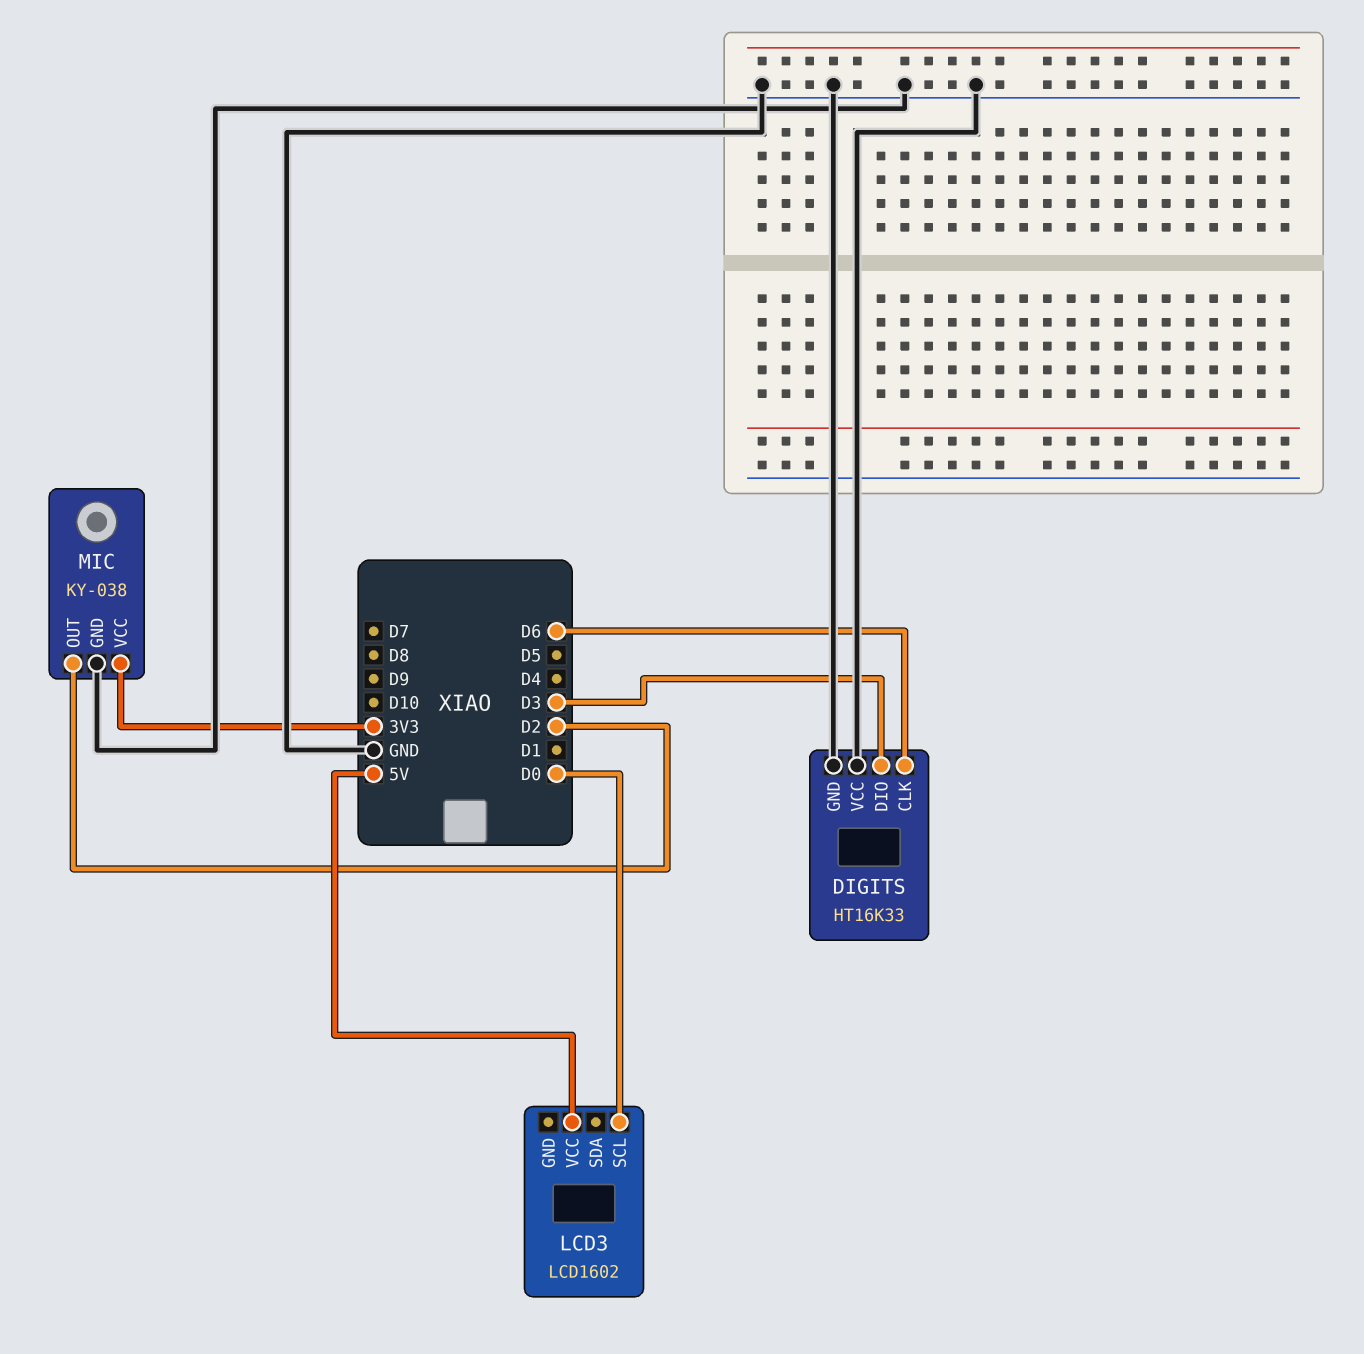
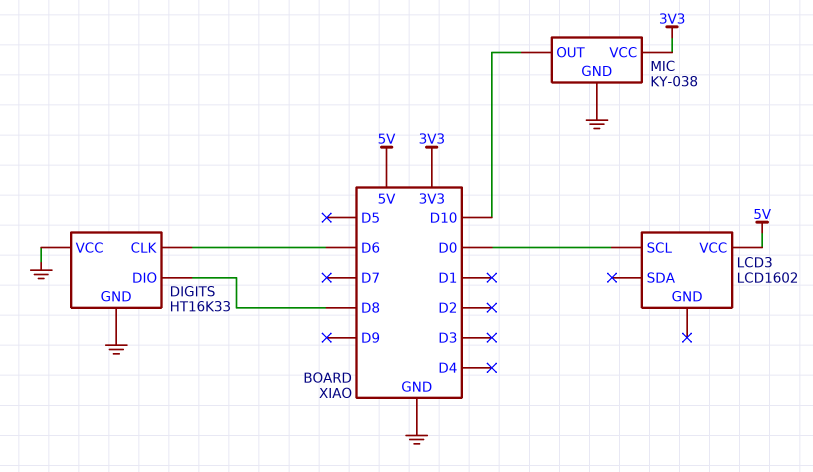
DIGITS pin DIO: D3 -> D8
MIC pin OUT: D2 -> D10

